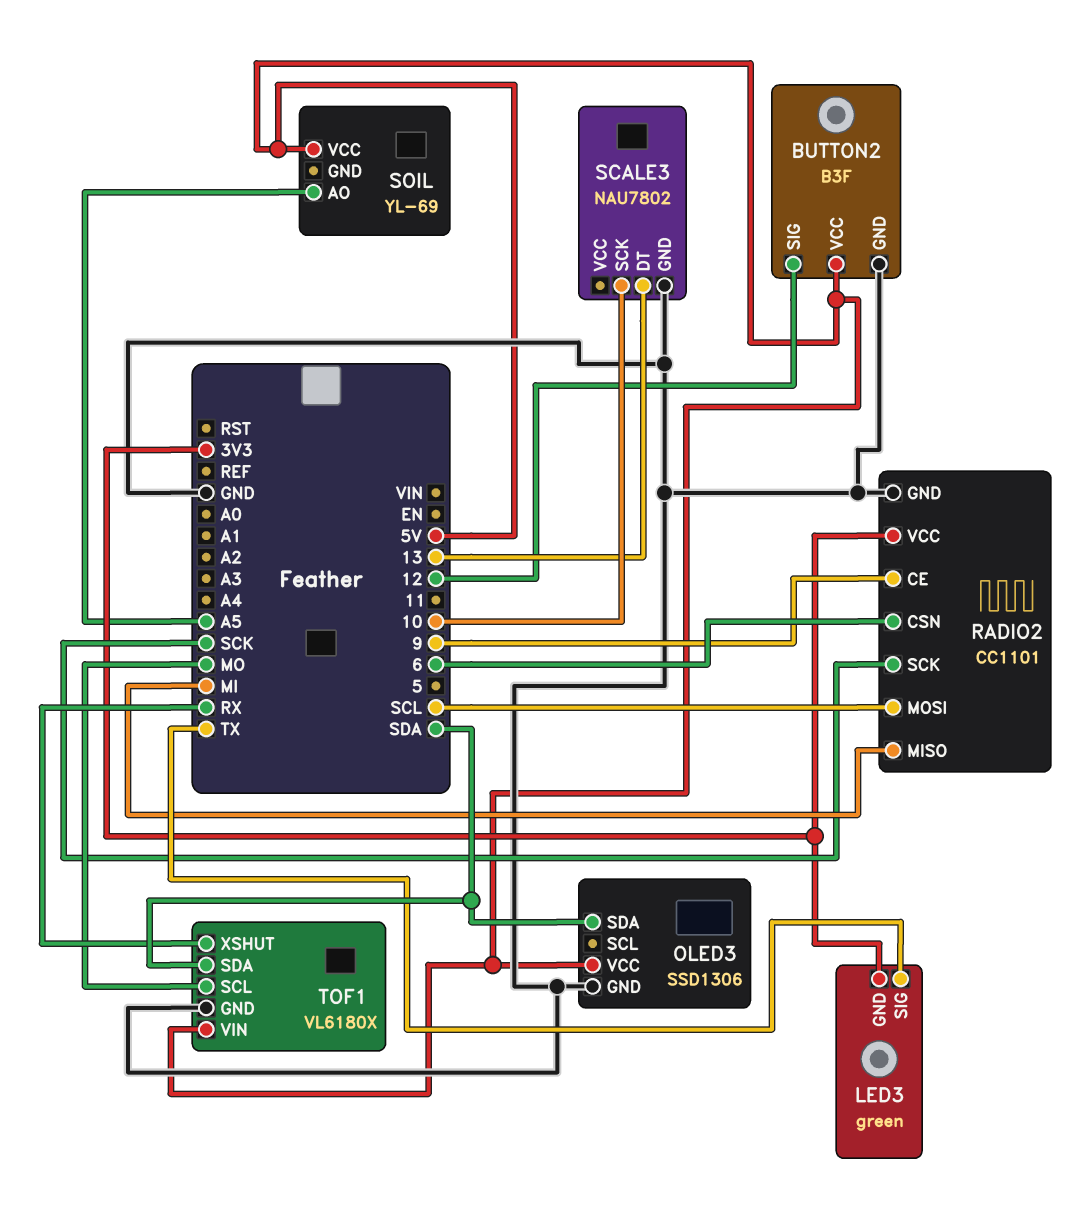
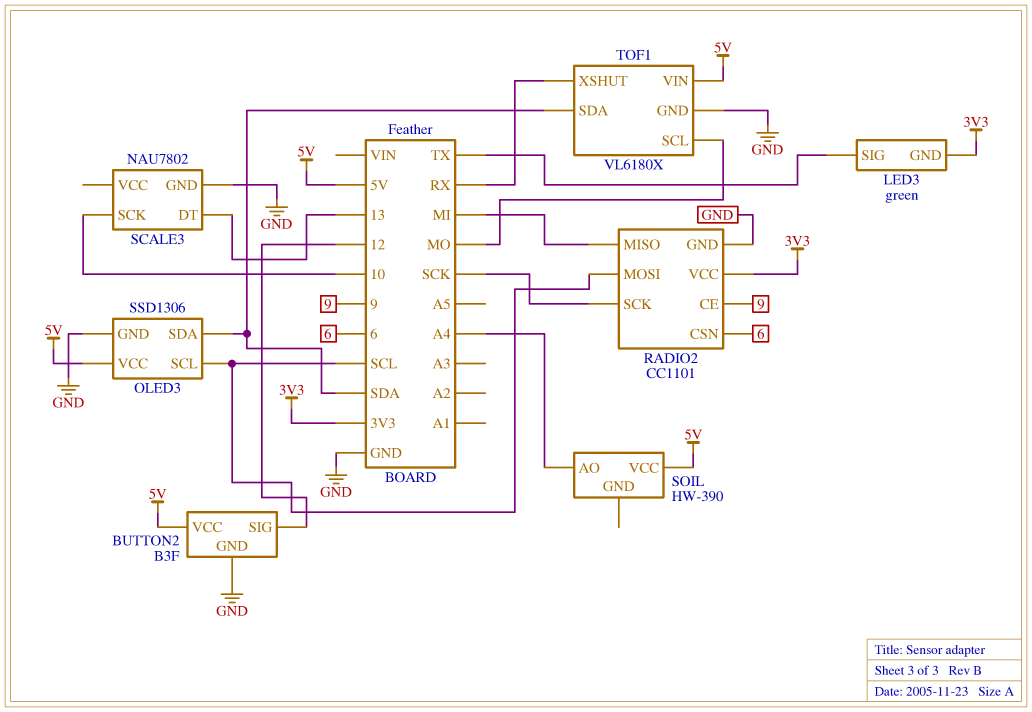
OLED3 pin SCL: none -> SCL
SOIL: YL-69 -> HW-390
SOIL pin AO: A5 -> A4

